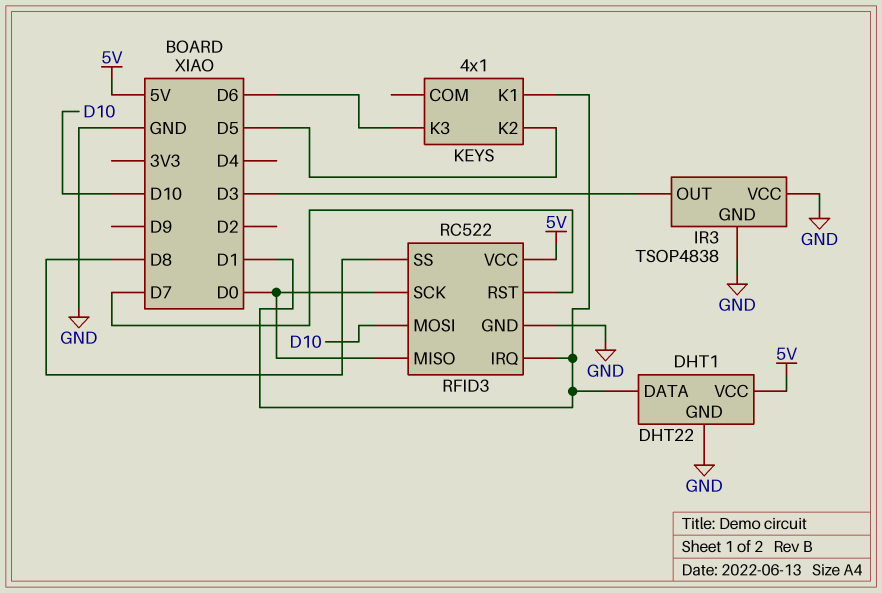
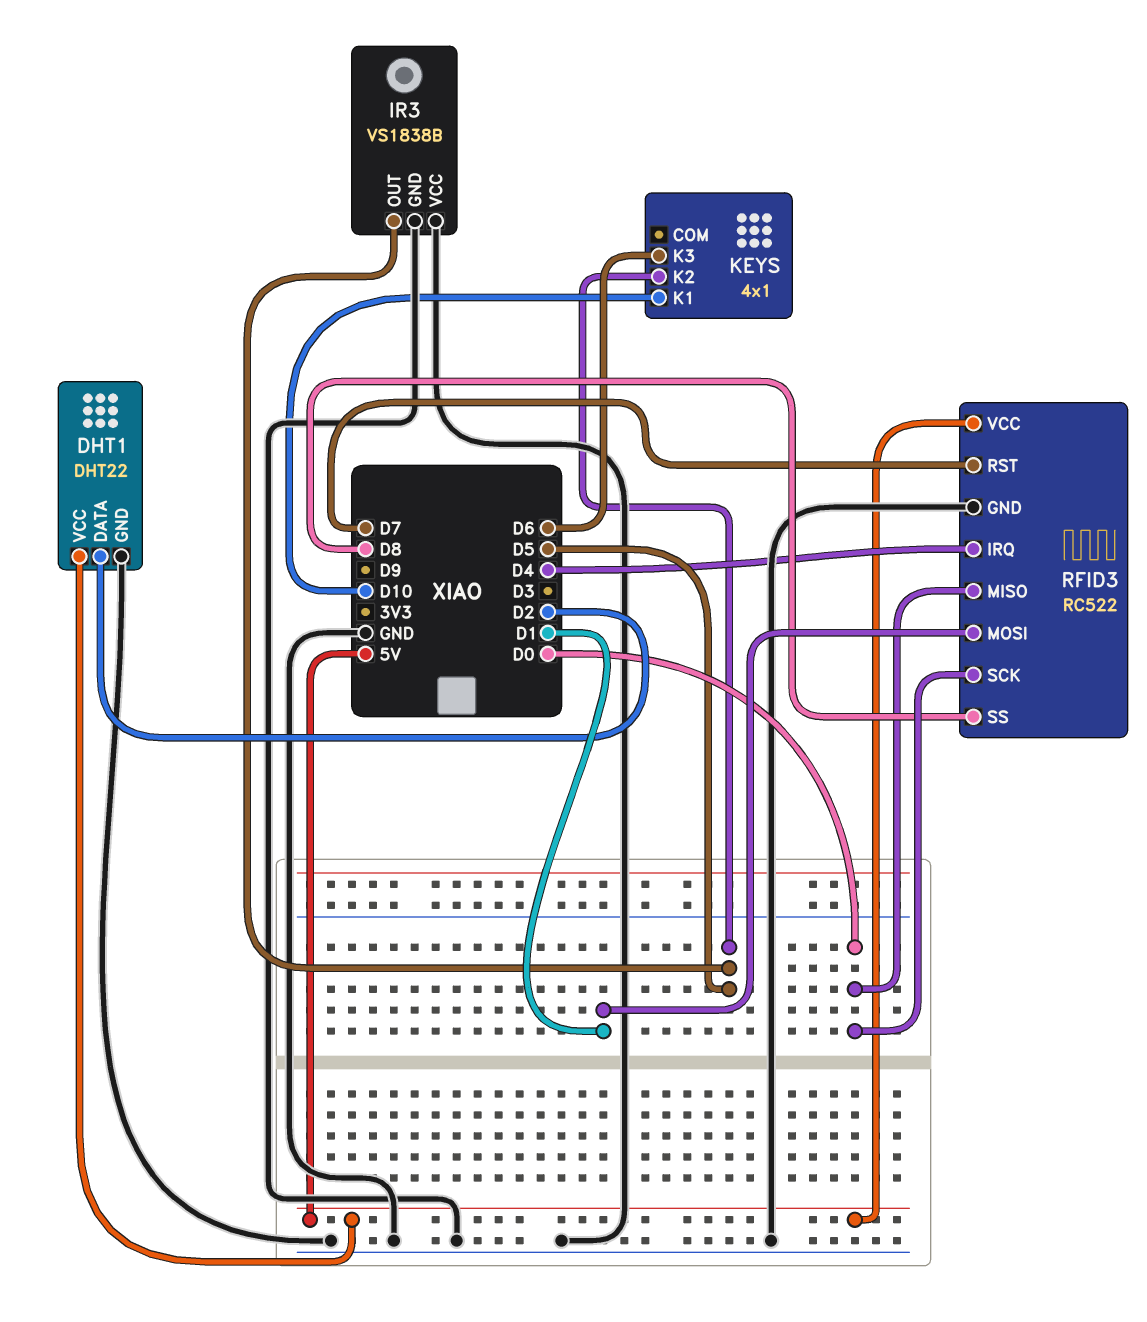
DHT1 pin DATA: D1 -> D2
IR3: TSOP4838 -> VS1838B
IR3 pin OUT: D3 -> D5
KEYS pin K1: D1 -> D10
RFID3 pin IRQ: D1 -> D4
RFID3 pin MOSI: D10 -> D1

